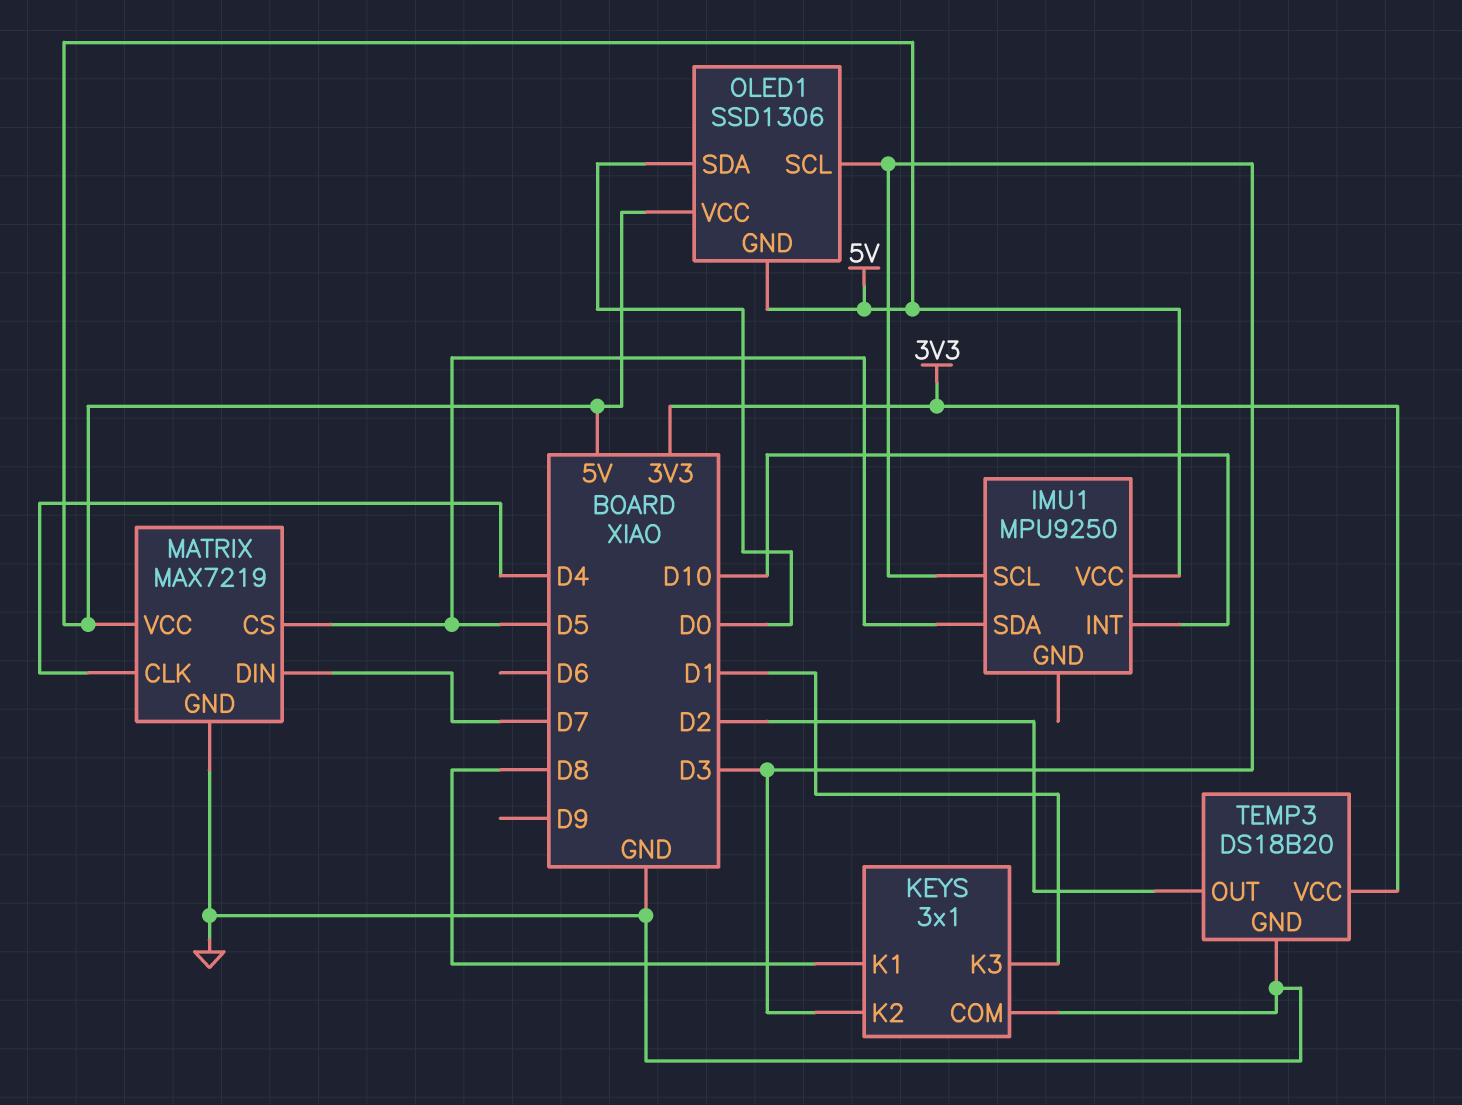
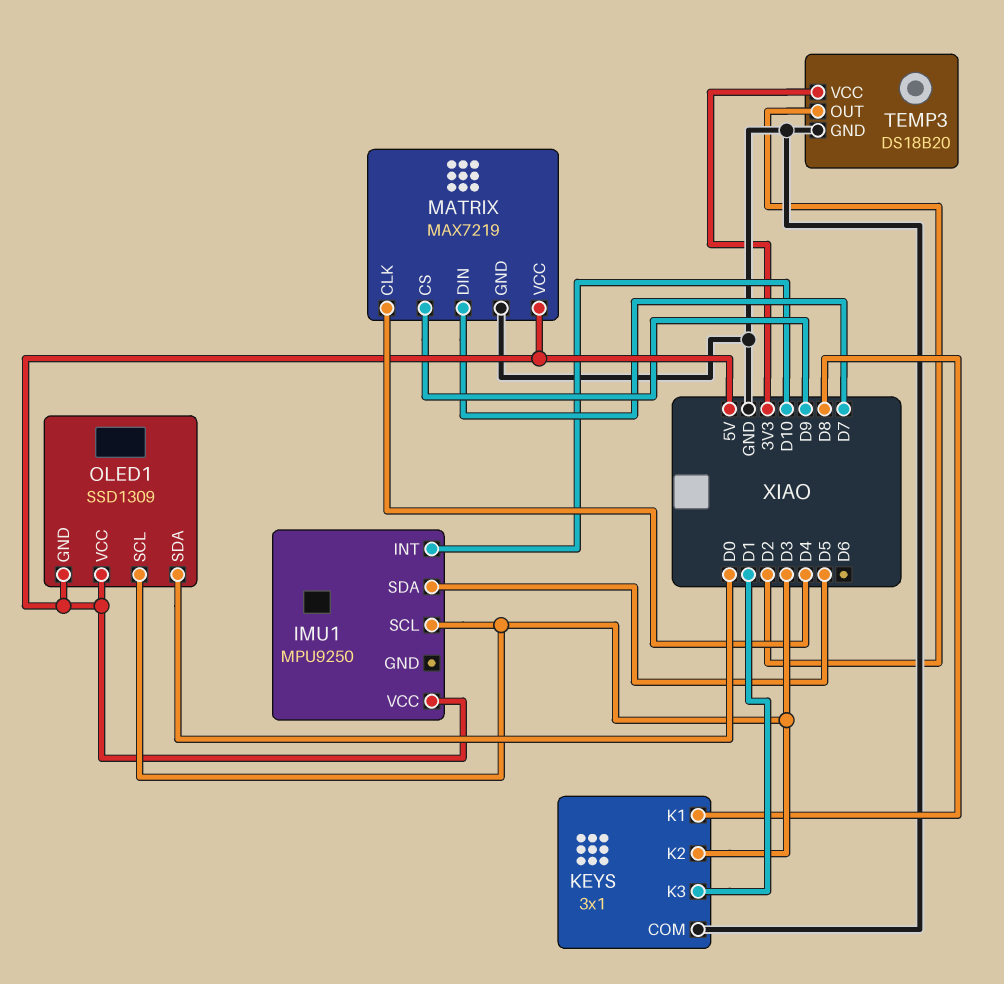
MATRIX pin CS: D5 -> D9
OLED1: SSD1306 -> SSD1309

